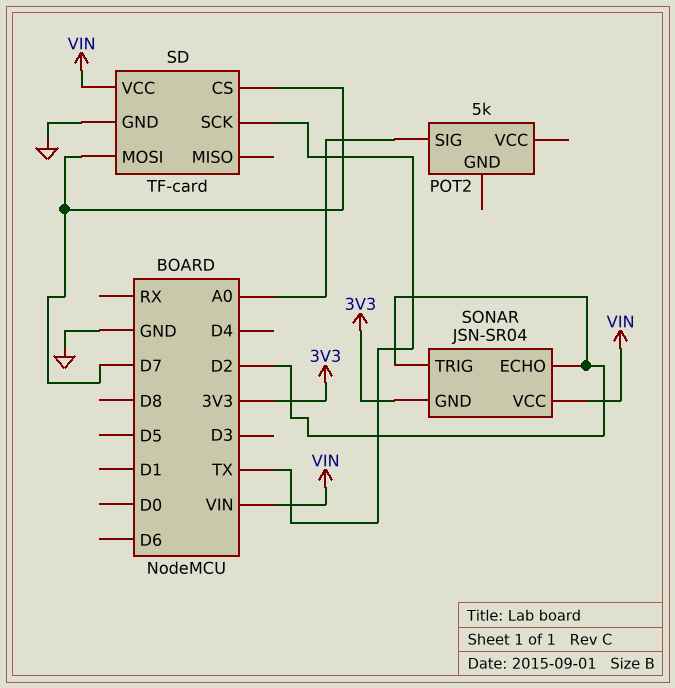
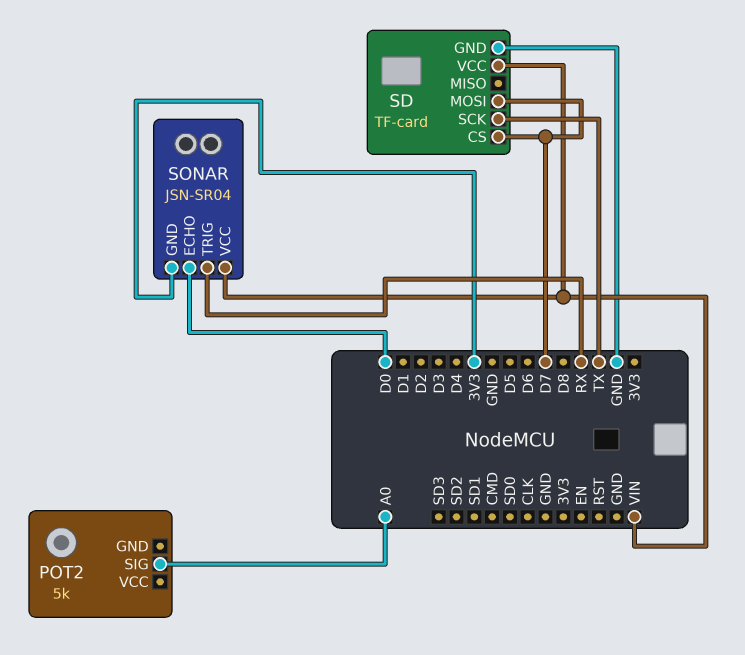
SONAR pin ECHO: D2 -> D0
SONAR pin TRIG: D2 -> RX

